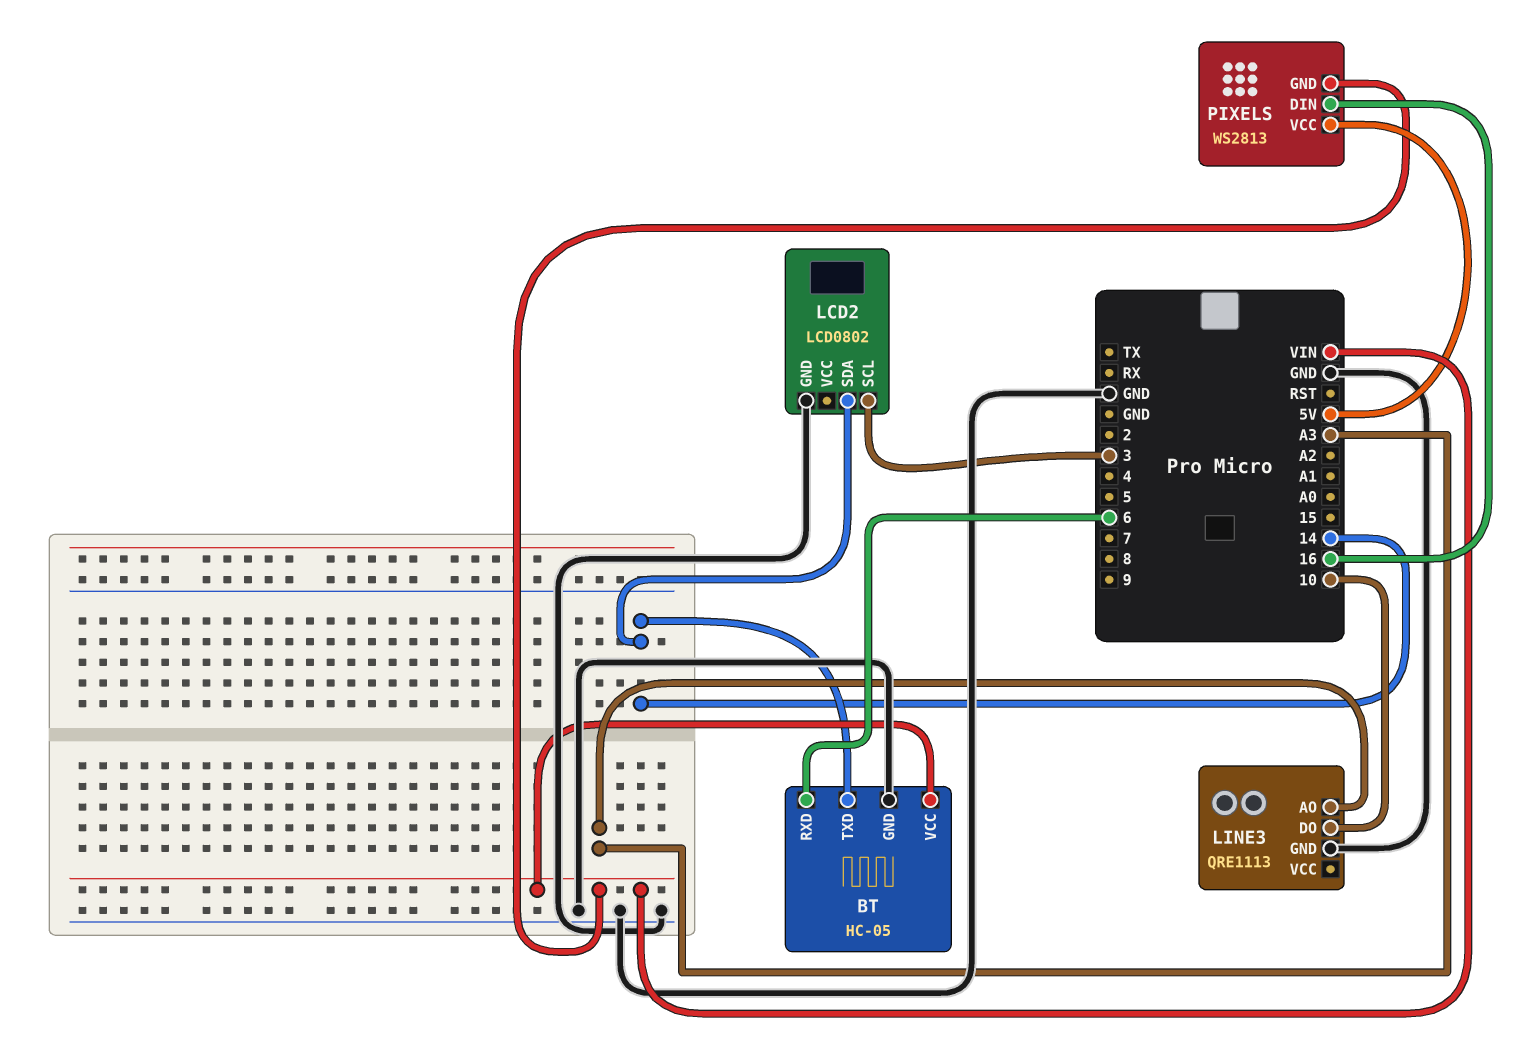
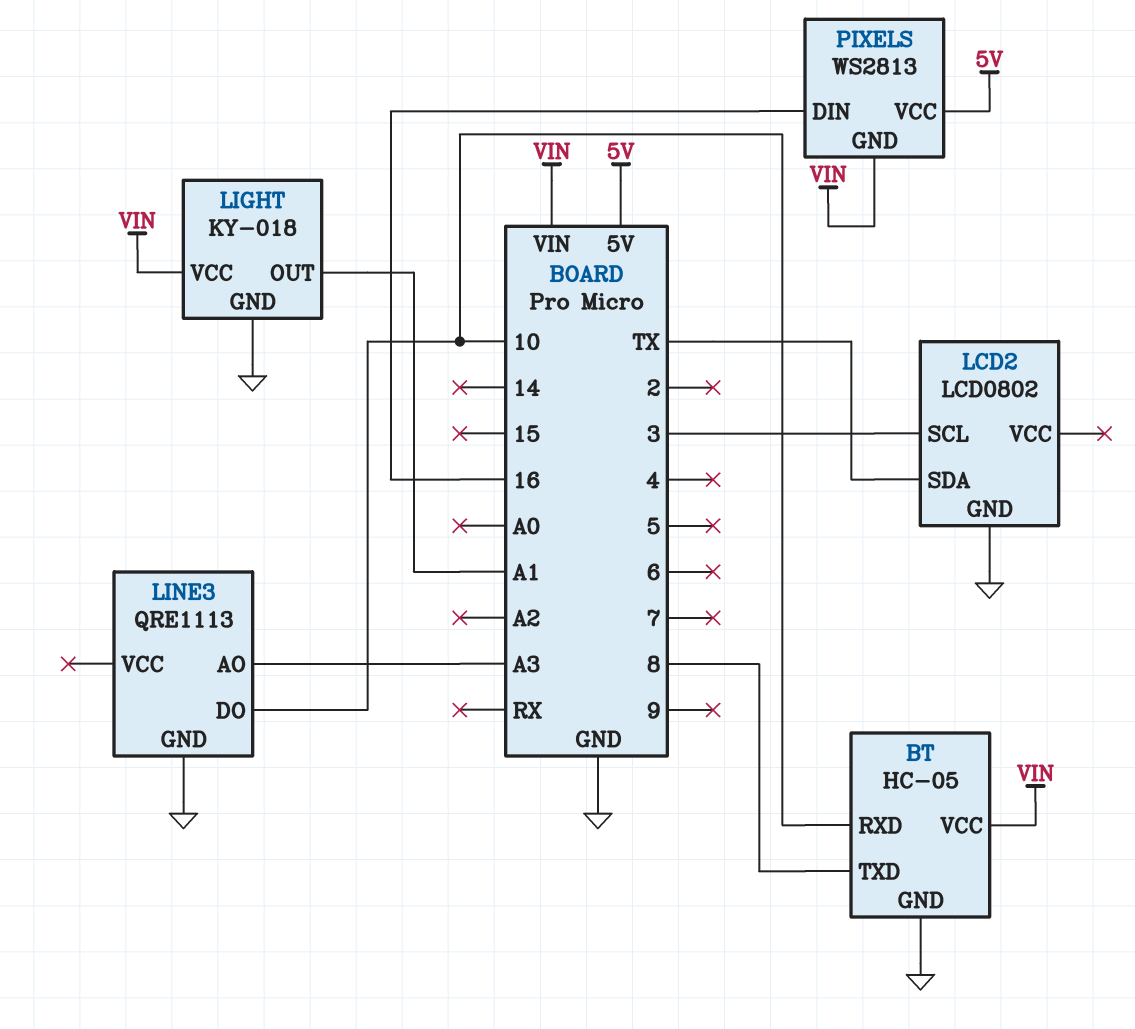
BT pin RXD: 6 -> 10
BT pin TXD: 14 -> 8
LCD2 pin SDA: 14 -> TX
LIGHT: none -> KY-018
LIGHT pin GND: none -> GND
LIGHT pin OUT: none -> A1
LIGHT pin VCC: none -> VIN

